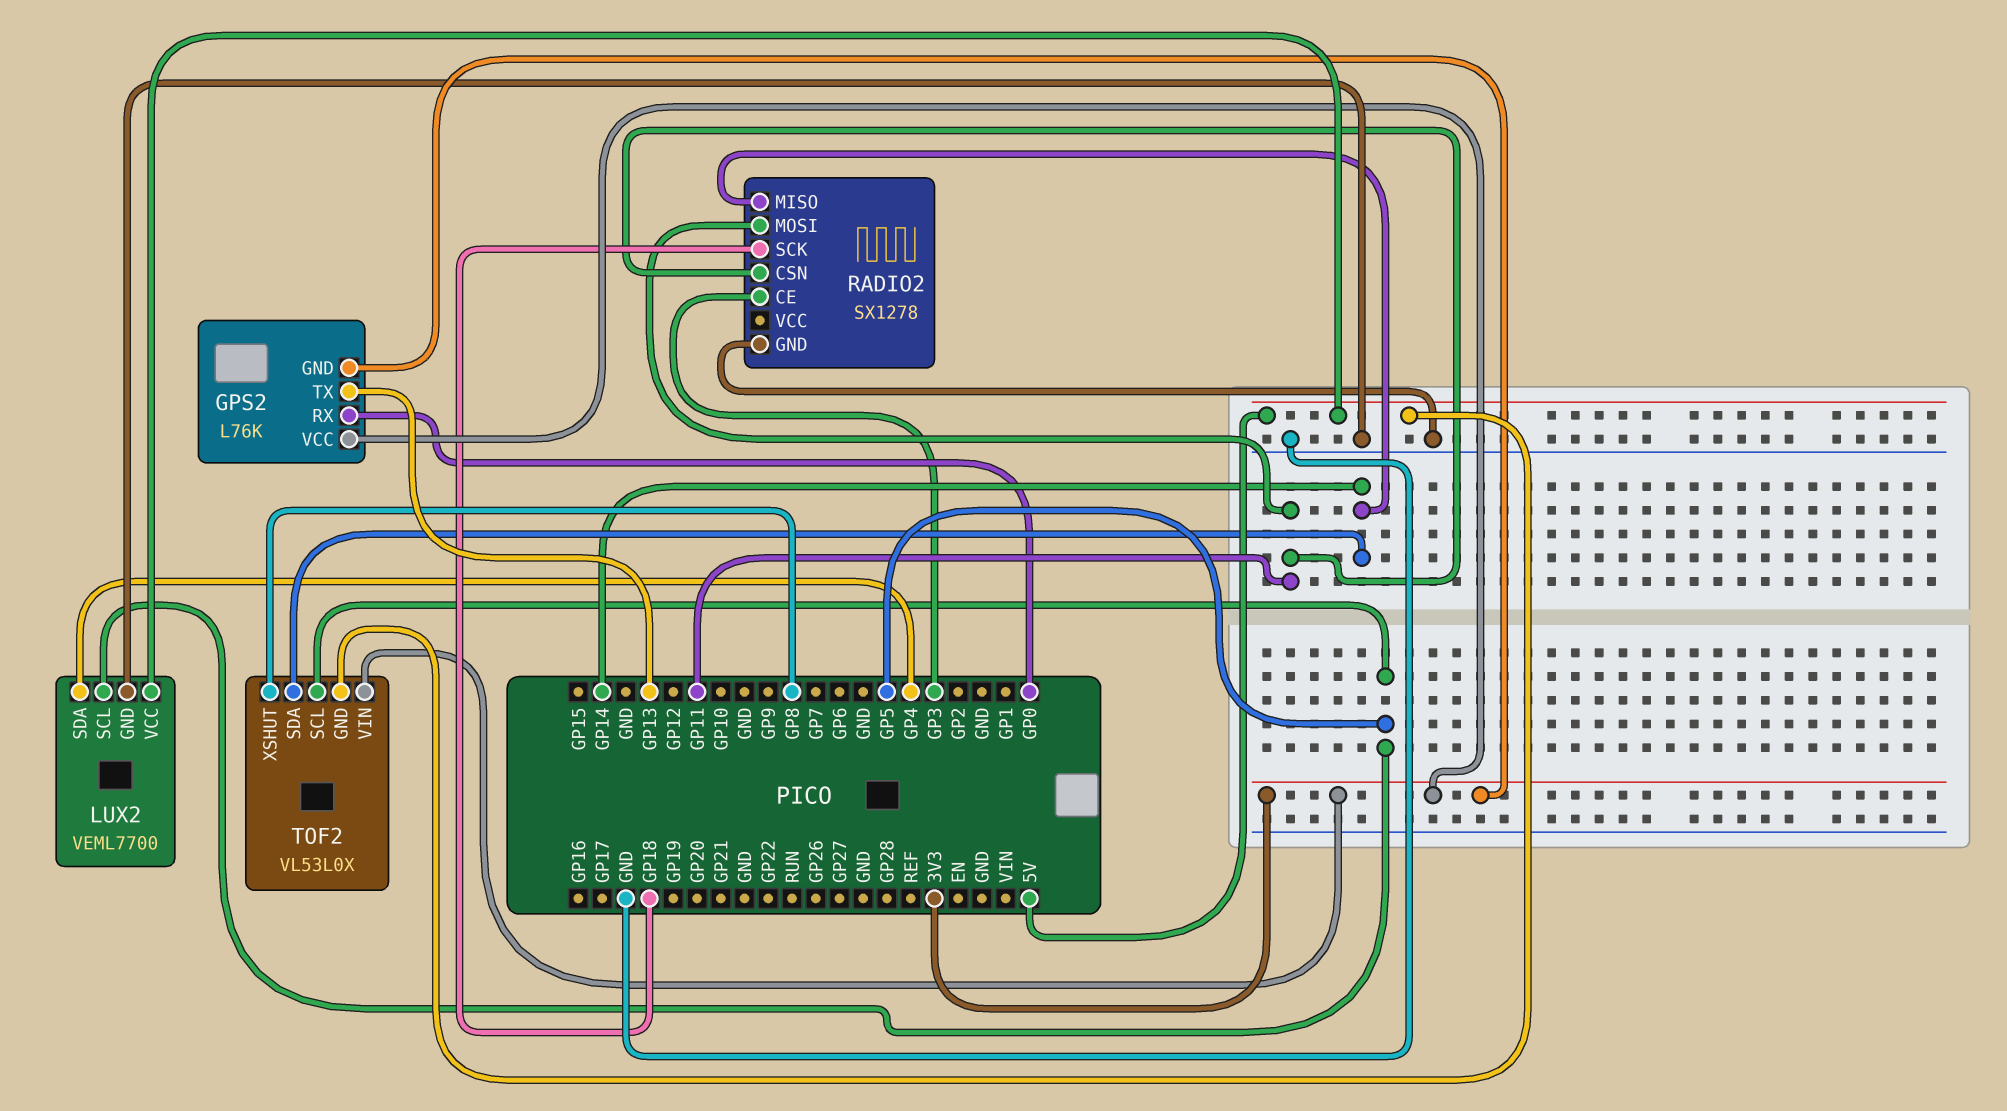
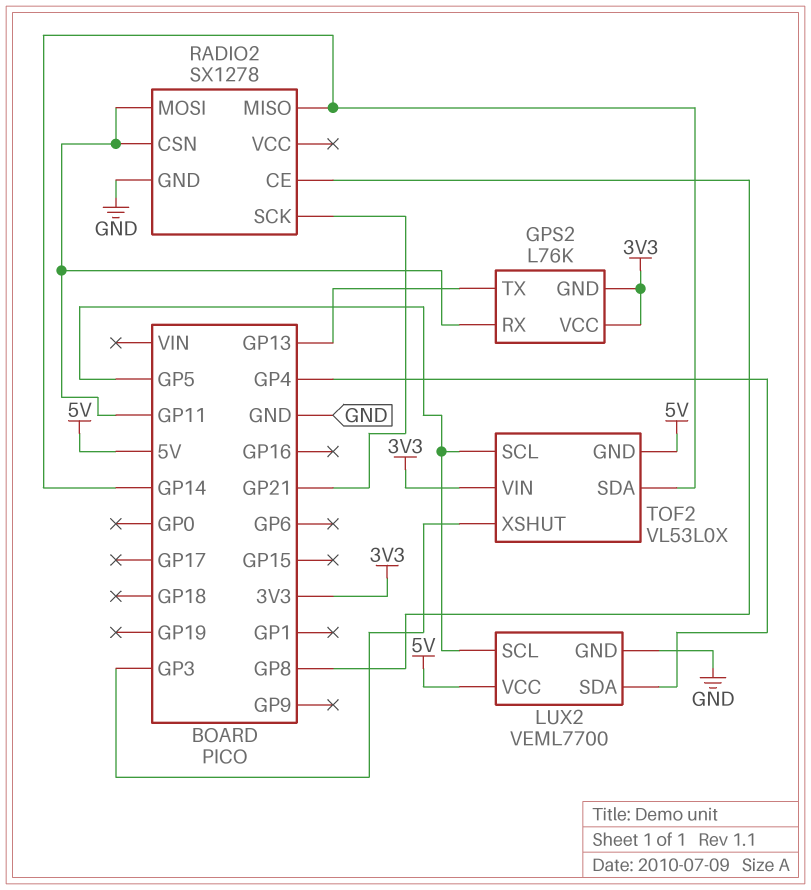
GPS2 pin RX: GP0 -> GP11
RADIO2 pin CE: GP3 -> GP8
RADIO2 pin SCK: GP18 -> GP21
TOF2 pin XSHUT: GP8 -> GP3

